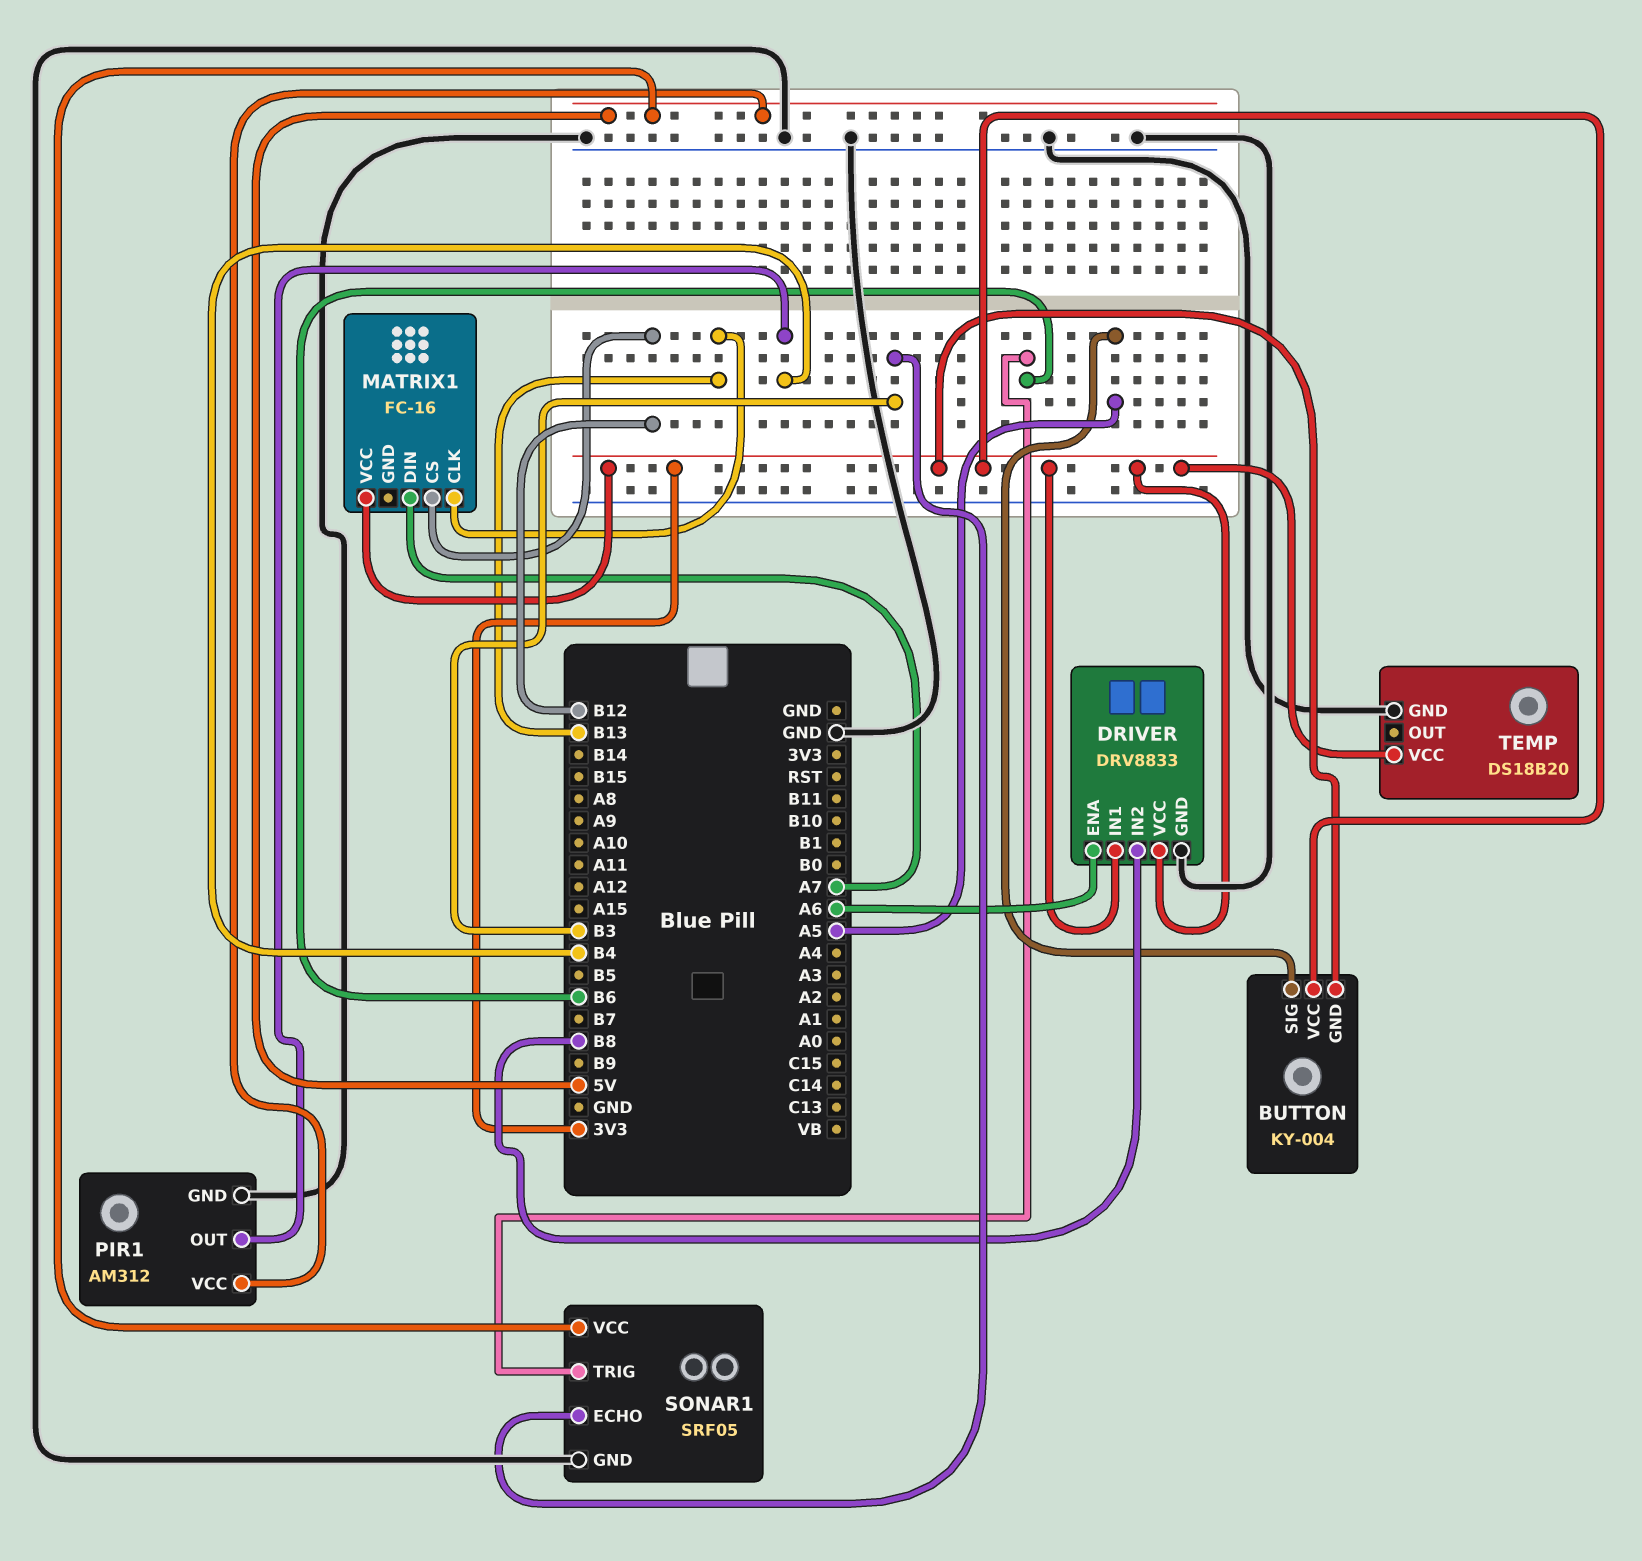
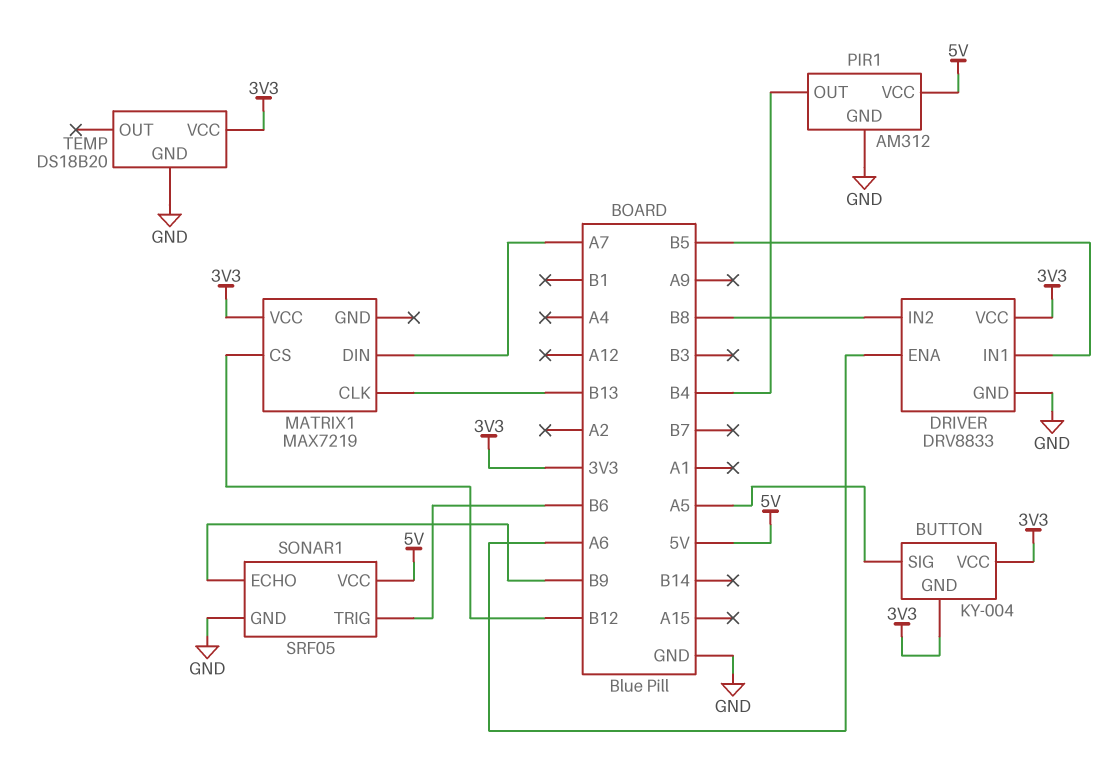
DRIVER pin IN1: 3V3 -> B5
MATRIX1: FC-16 -> MAX7219
SONAR1 pin ECHO: B3 -> B9

